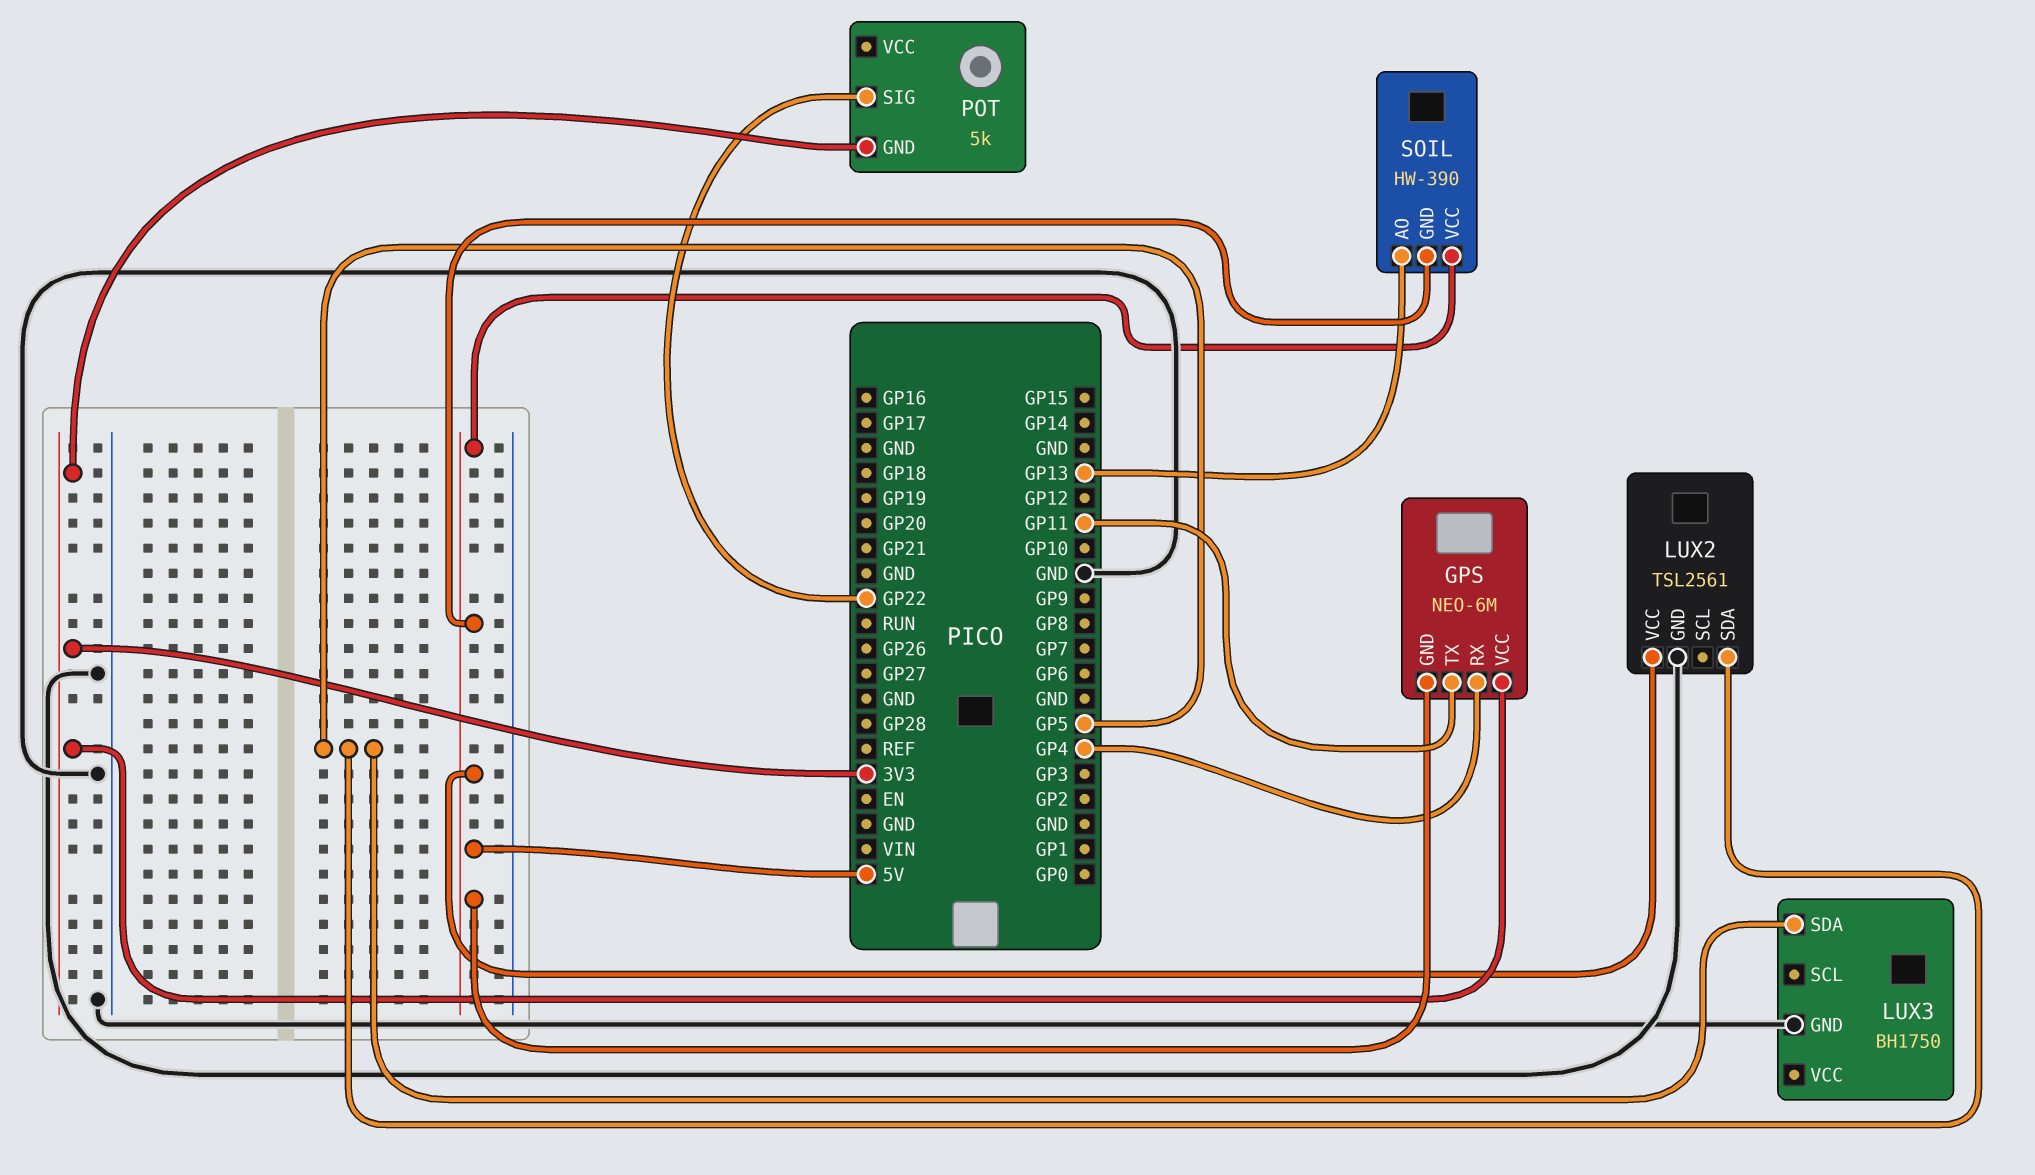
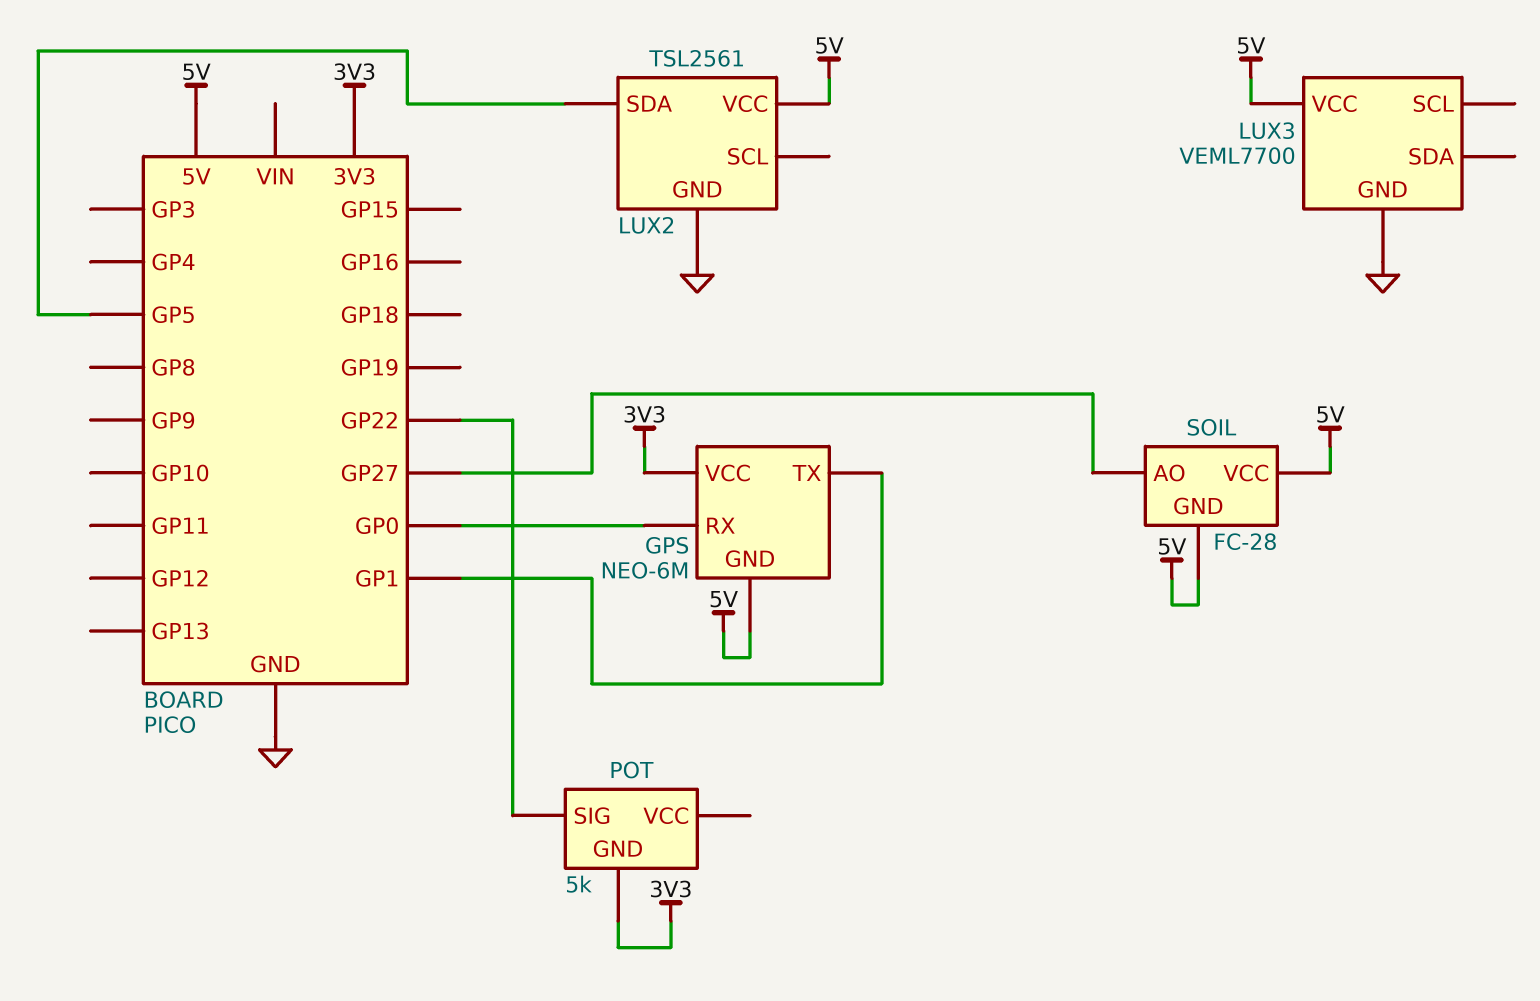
GPS pin RX: GP4 -> GP0
GPS pin TX: GP11 -> GP1
LUX3: BH1750 -> VEML7700
LUX3 pin SDA: GP5 -> none
LUX3 pin VCC: none -> 5V
SOIL: HW-390 -> FC-28
SOIL pin AO: GP13 -> GP27

